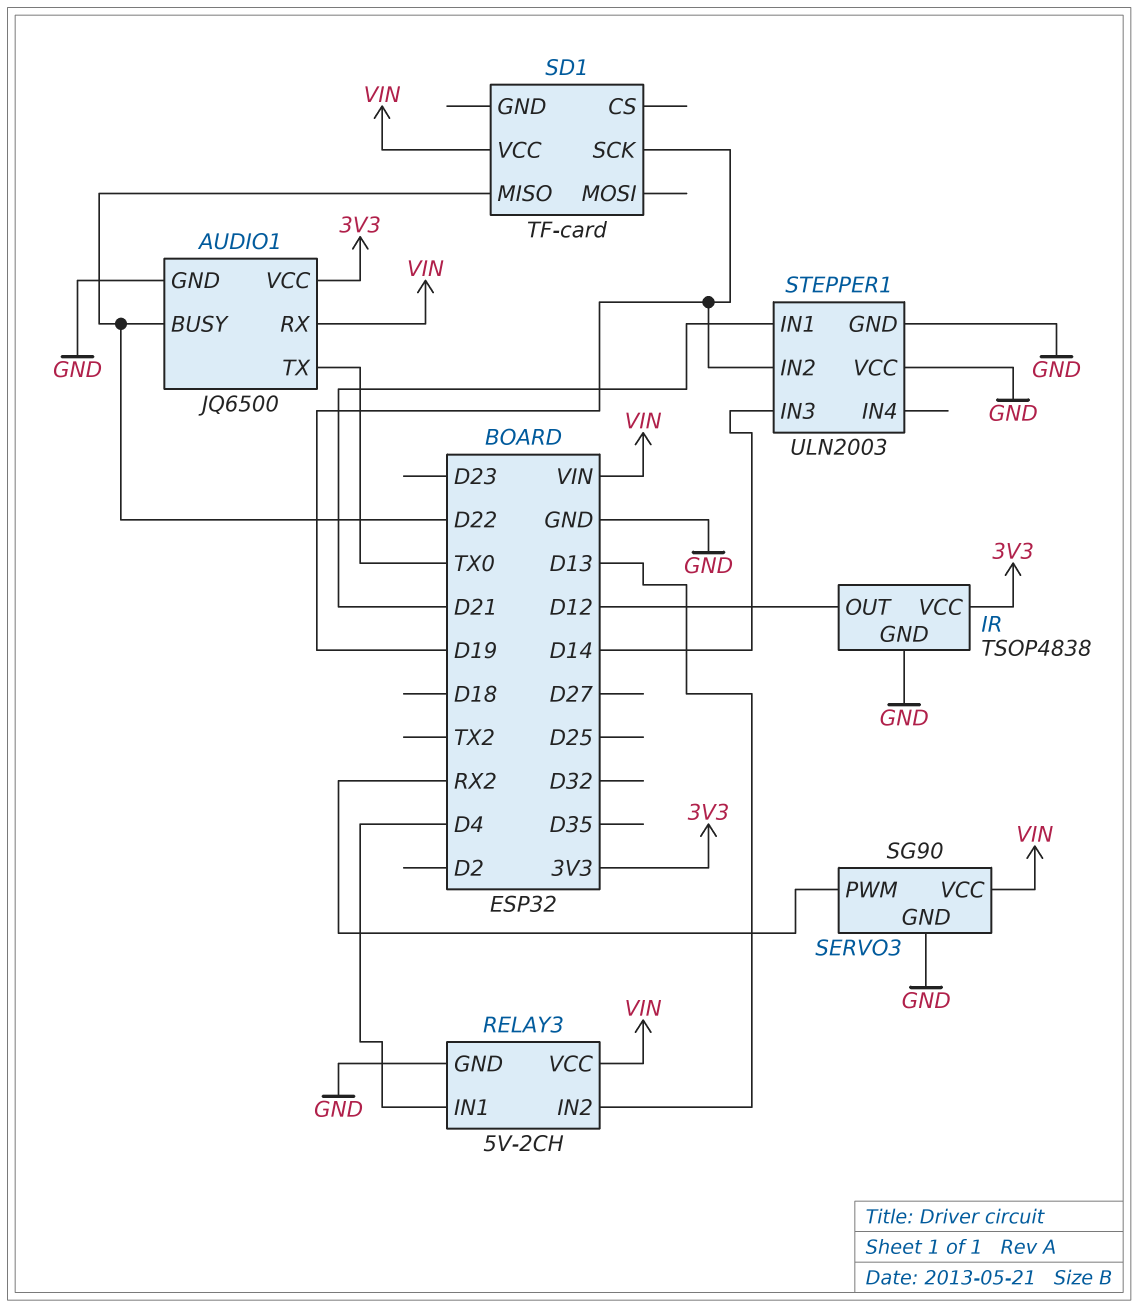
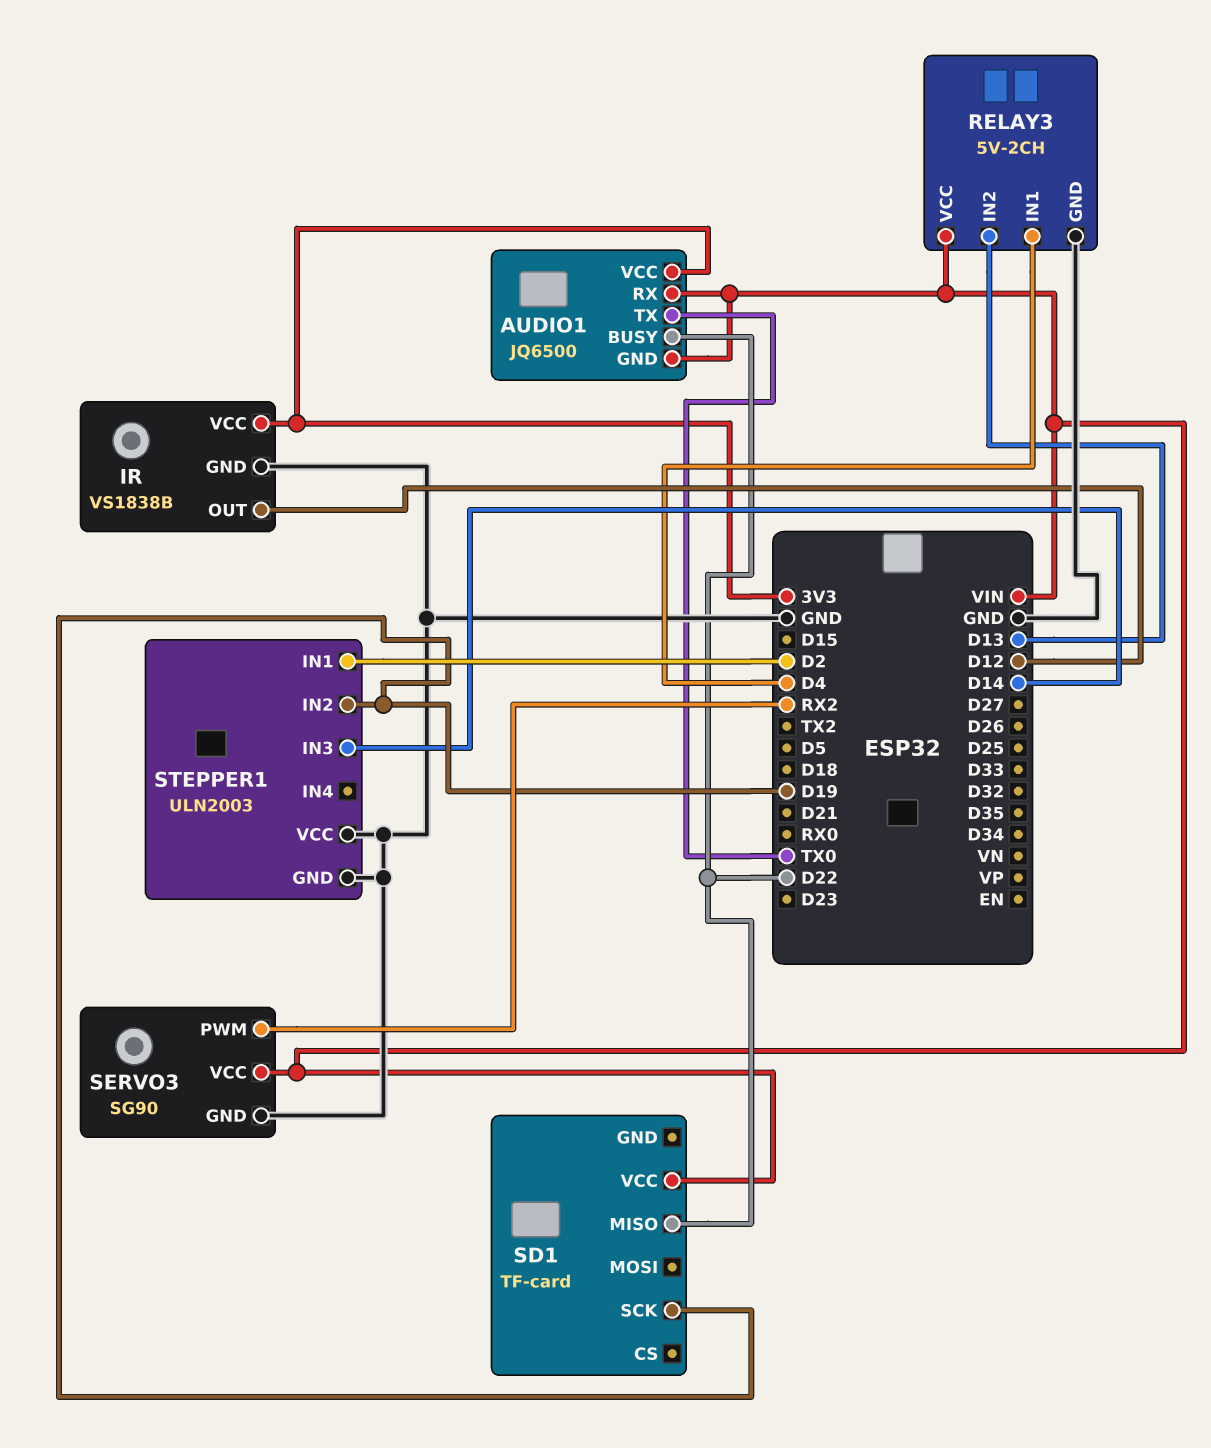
AUDIO1 pin GND: GND -> VIN
IR: TSOP4838 -> VS1838B
STEPPER1 pin IN1: D21 -> D2

